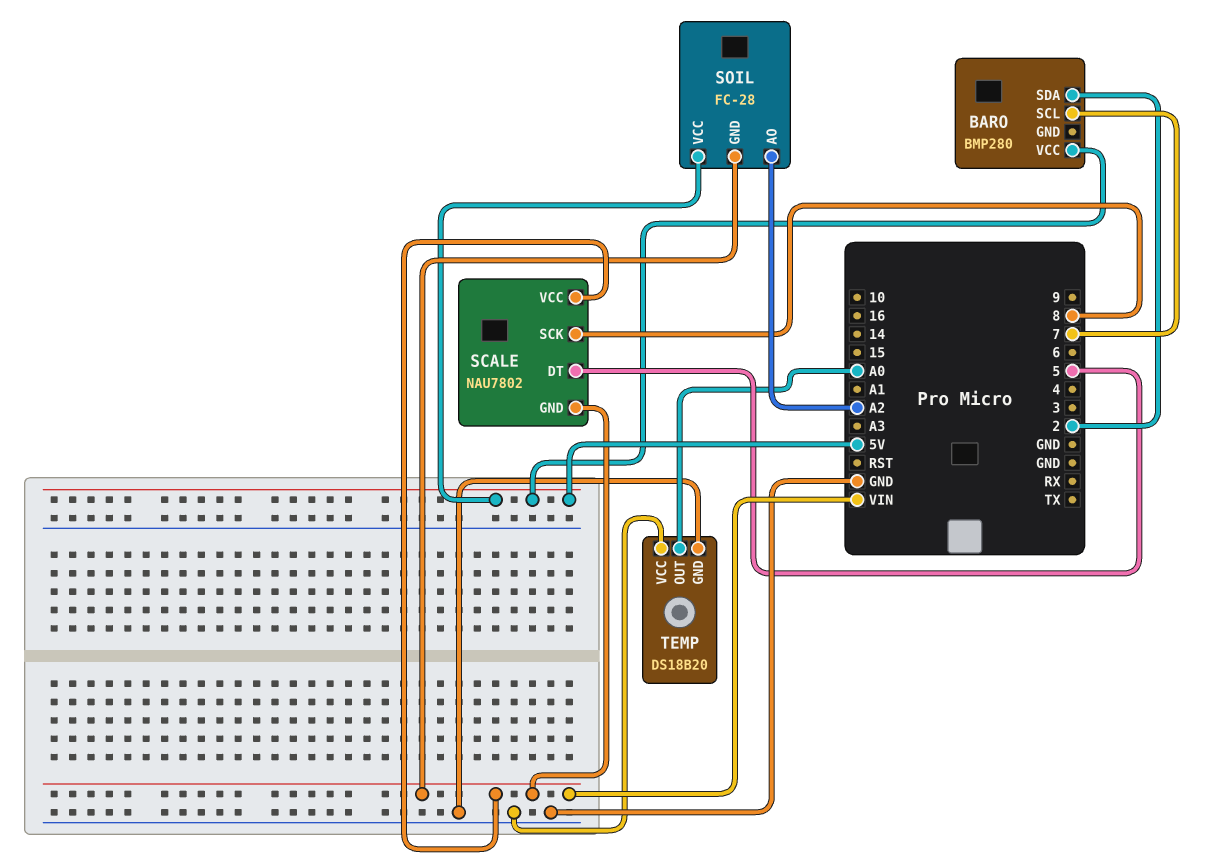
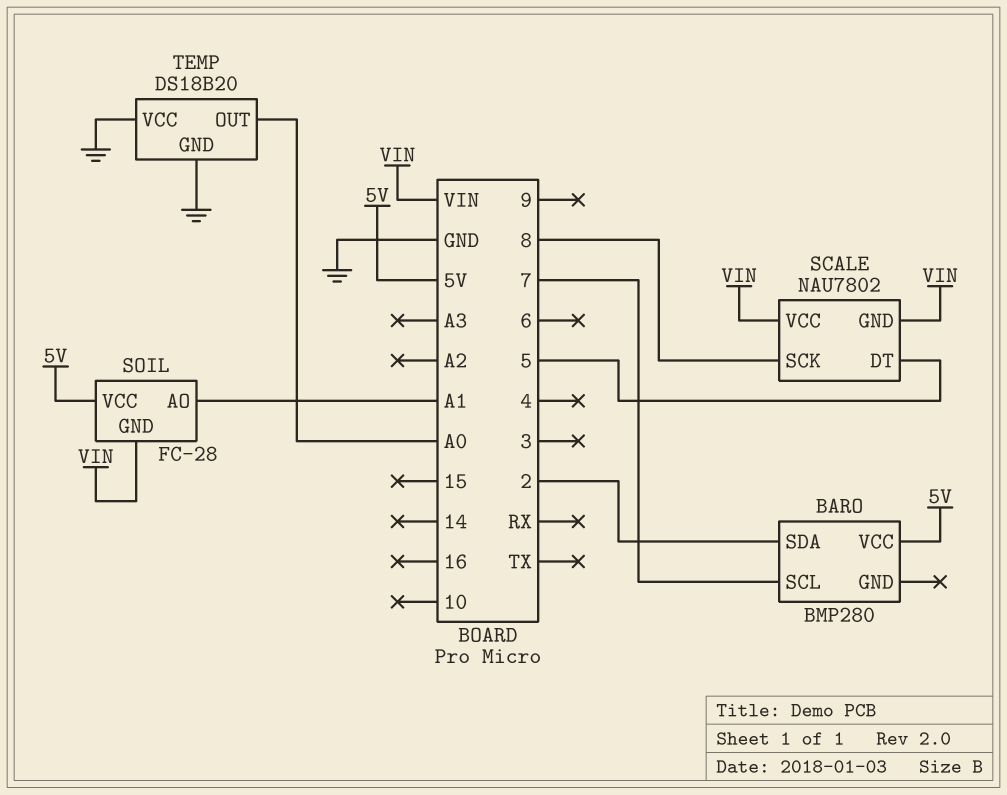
SOIL pin AO: A2 -> A1

